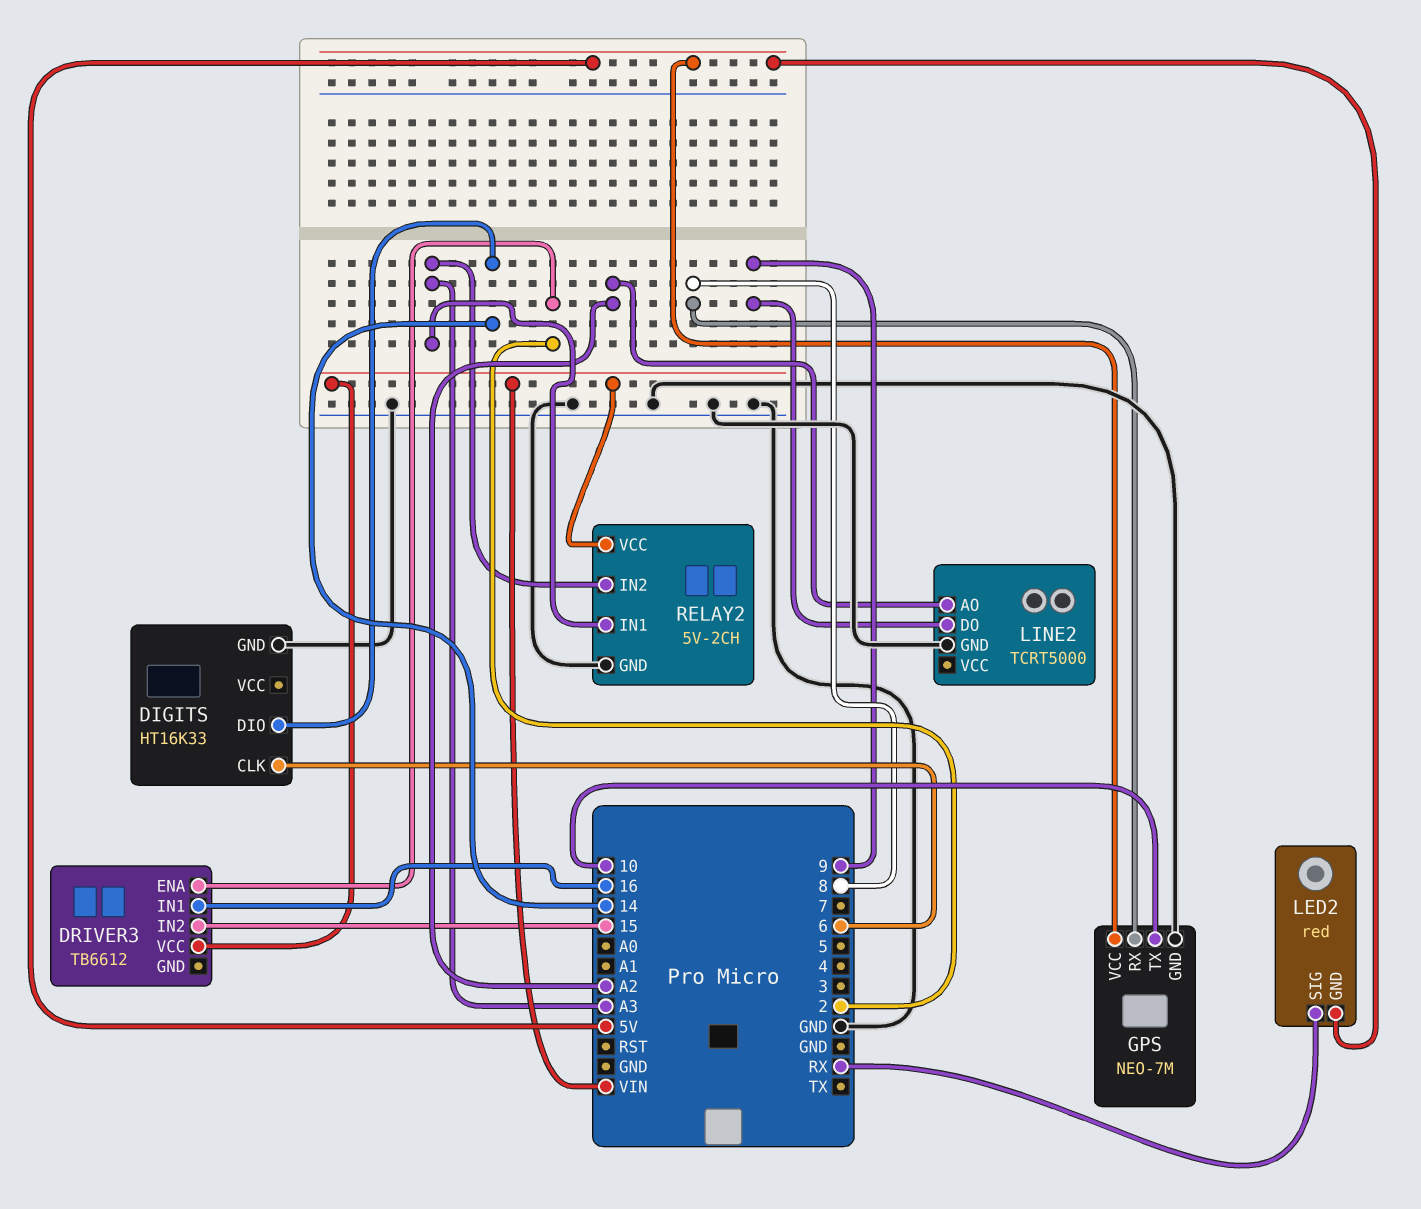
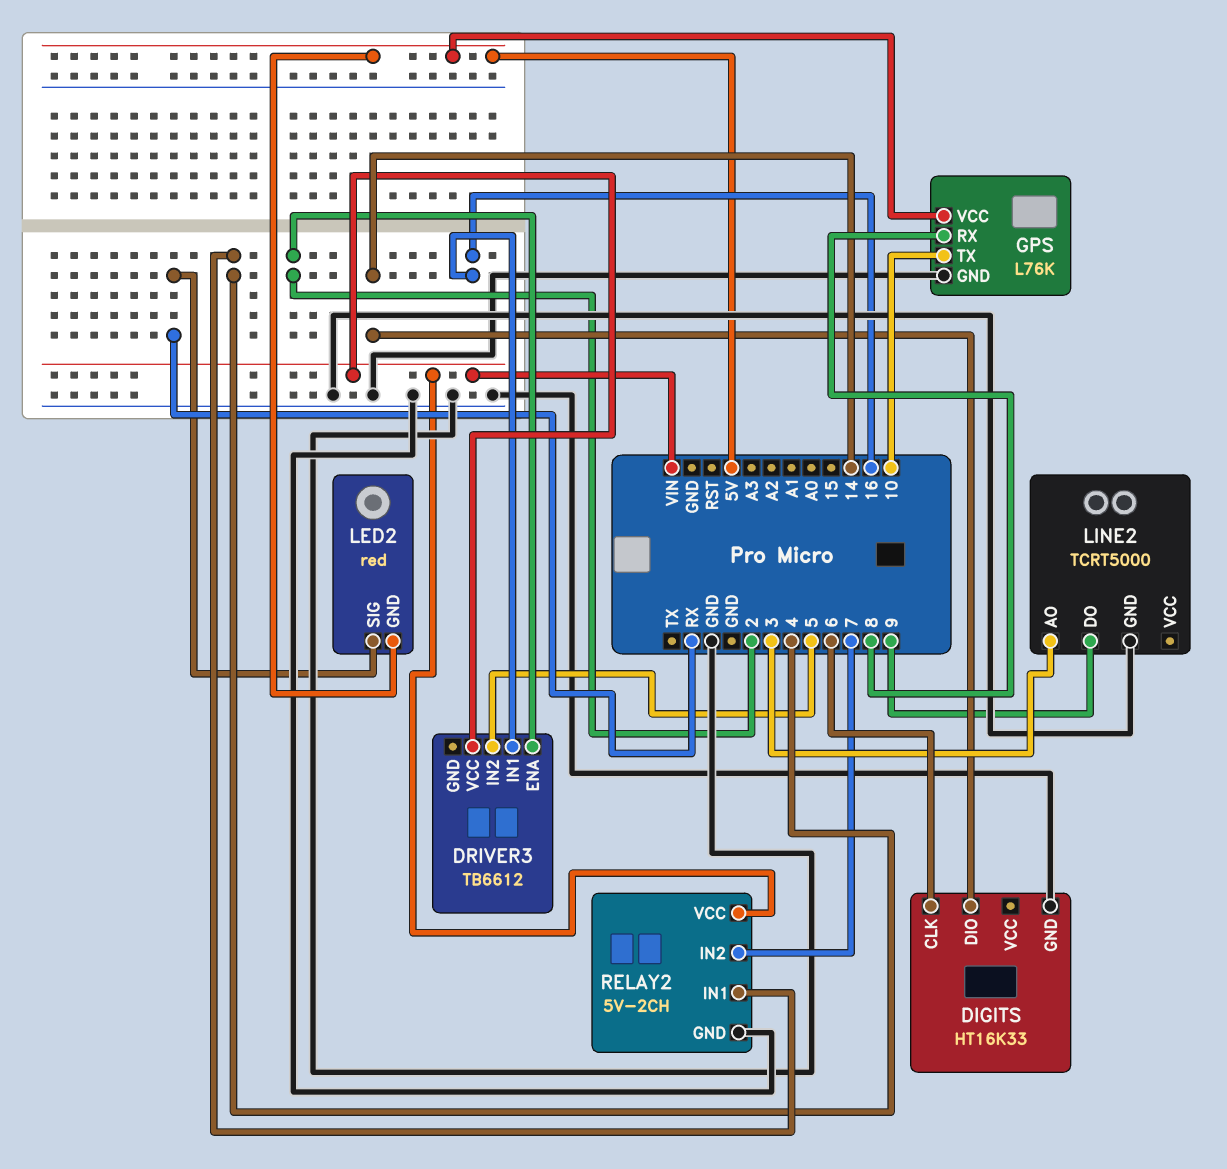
DRIVER3 pin IN2: 15 -> 5
GPS: NEO-7M -> L76K
LINE2 pin AO: A2 -> 3
RELAY2 pin IN1: A3 -> 4
RELAY2 pin IN2: A3 -> 7

